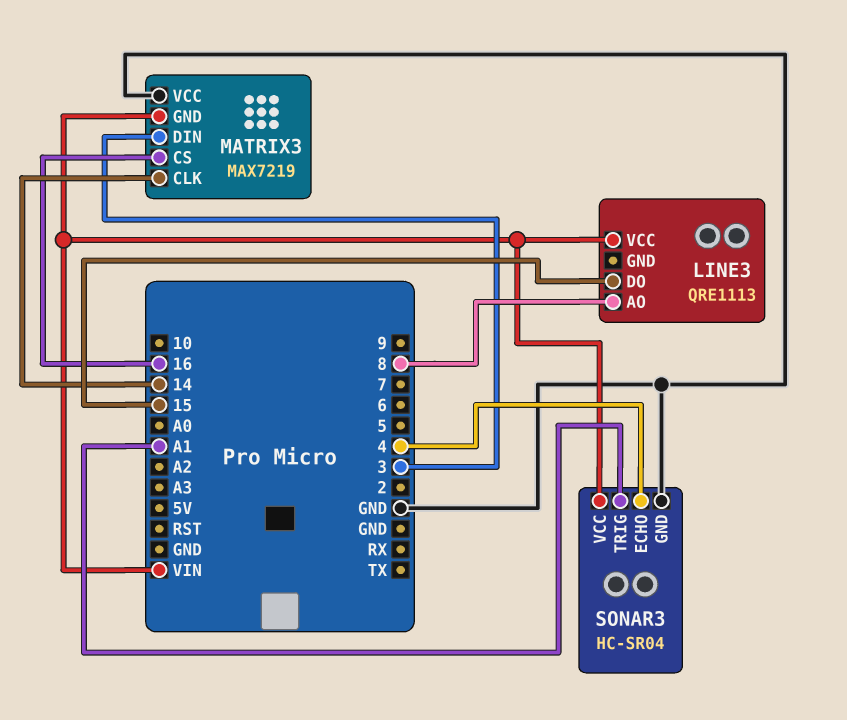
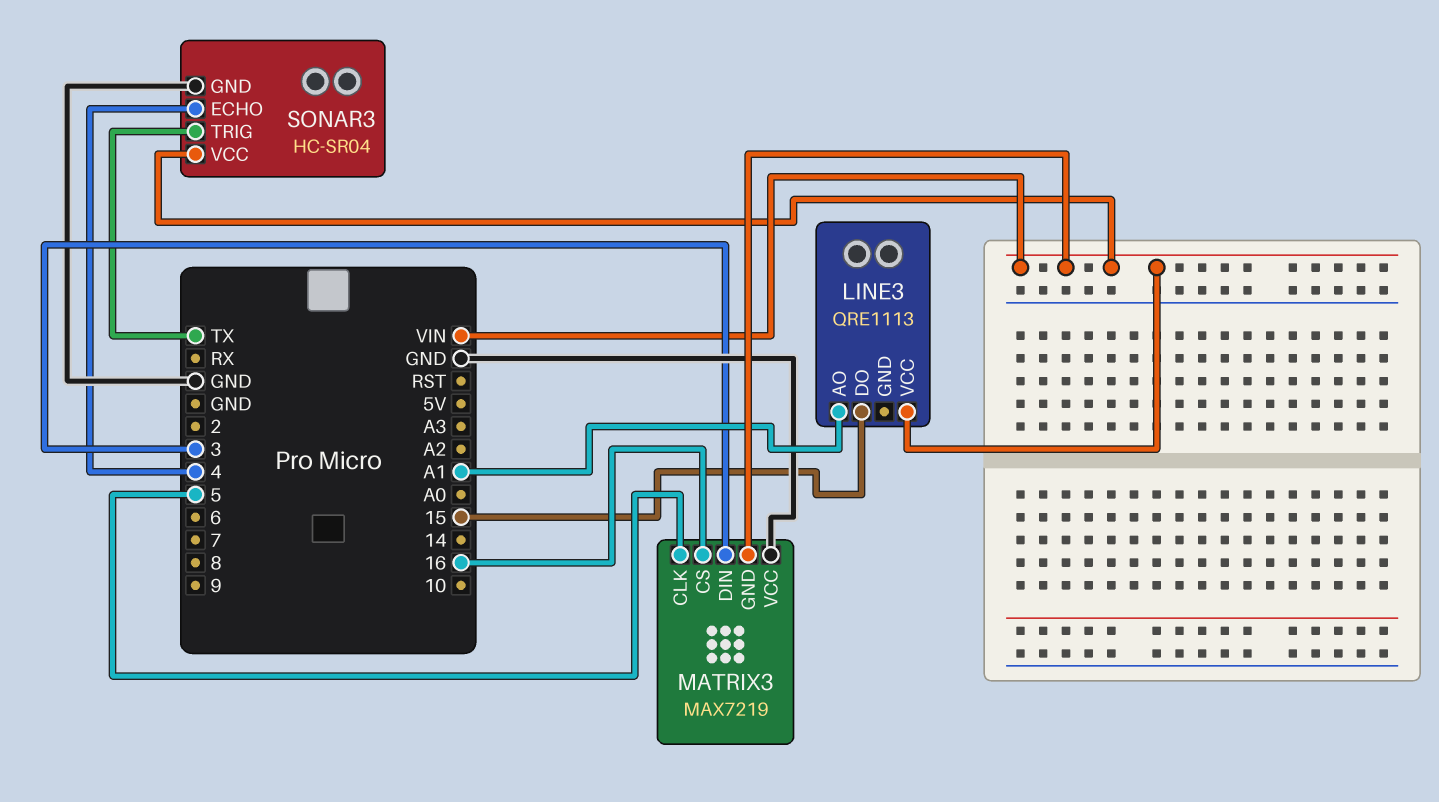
LINE3 pin AO: 8 -> A1
MATRIX3 pin CLK: 14 -> 5
SONAR3 pin TRIG: A1 -> TX

